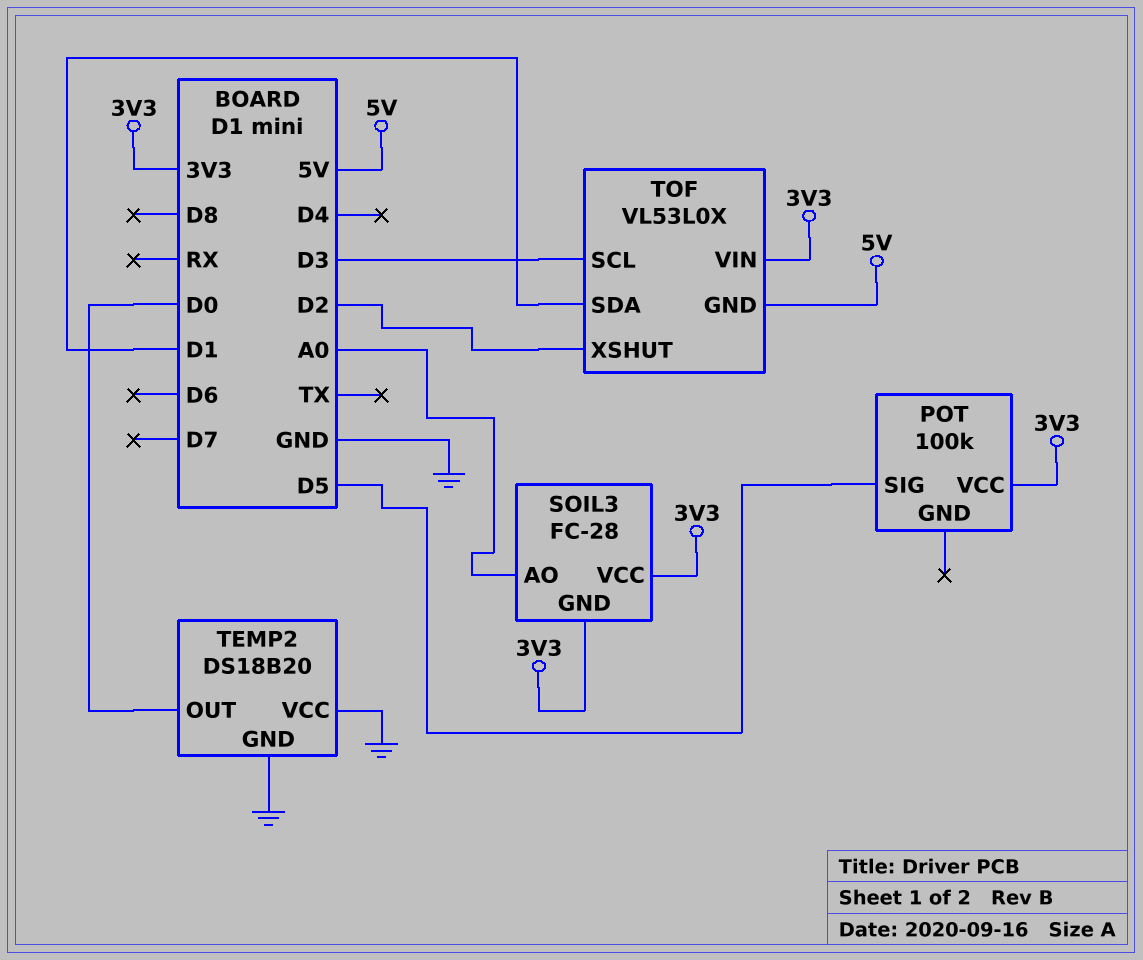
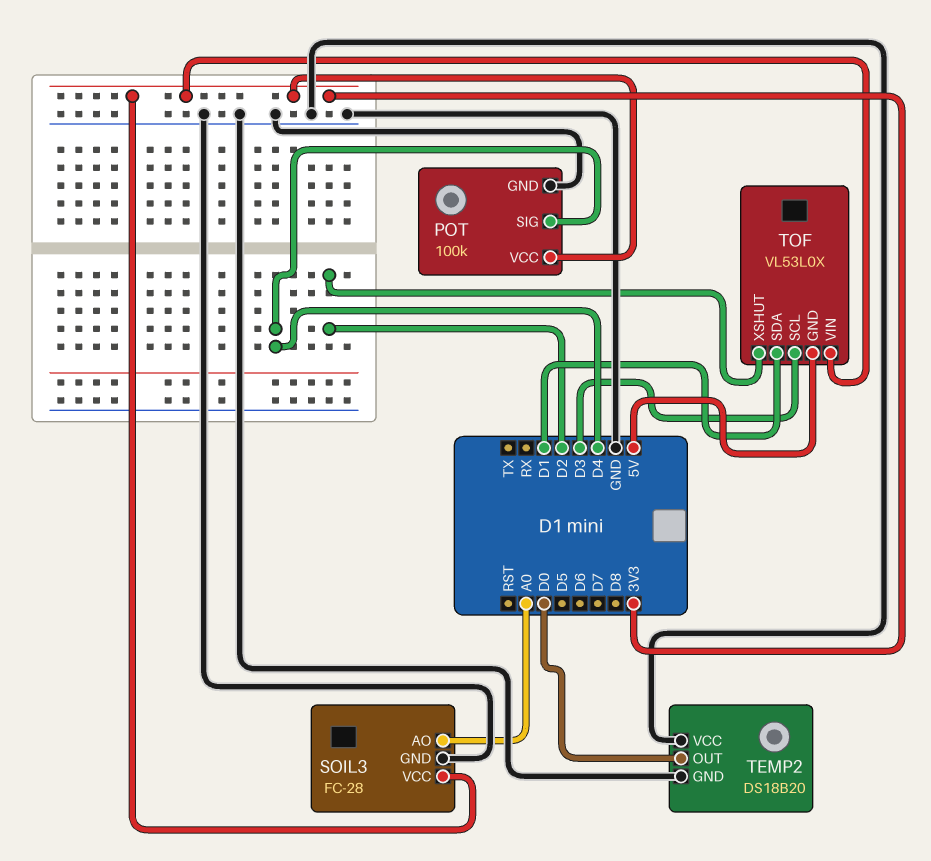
POT pin GND: none -> GND
POT pin SIG: D5 -> D4
SOIL3 pin GND: 3V3 -> GND

